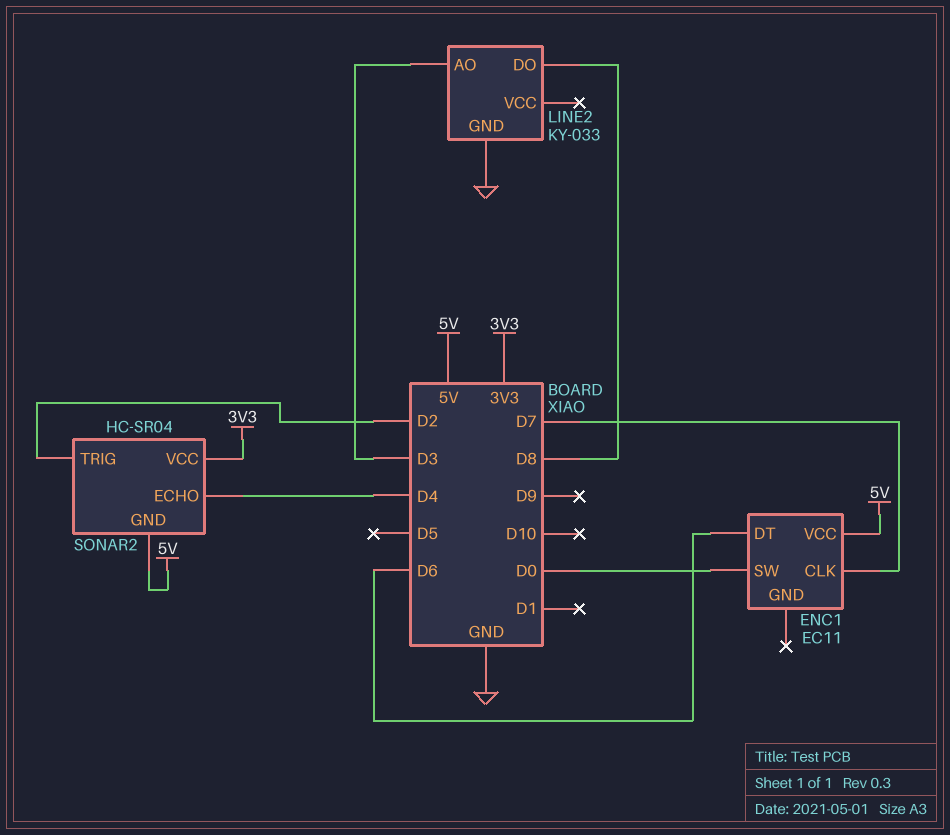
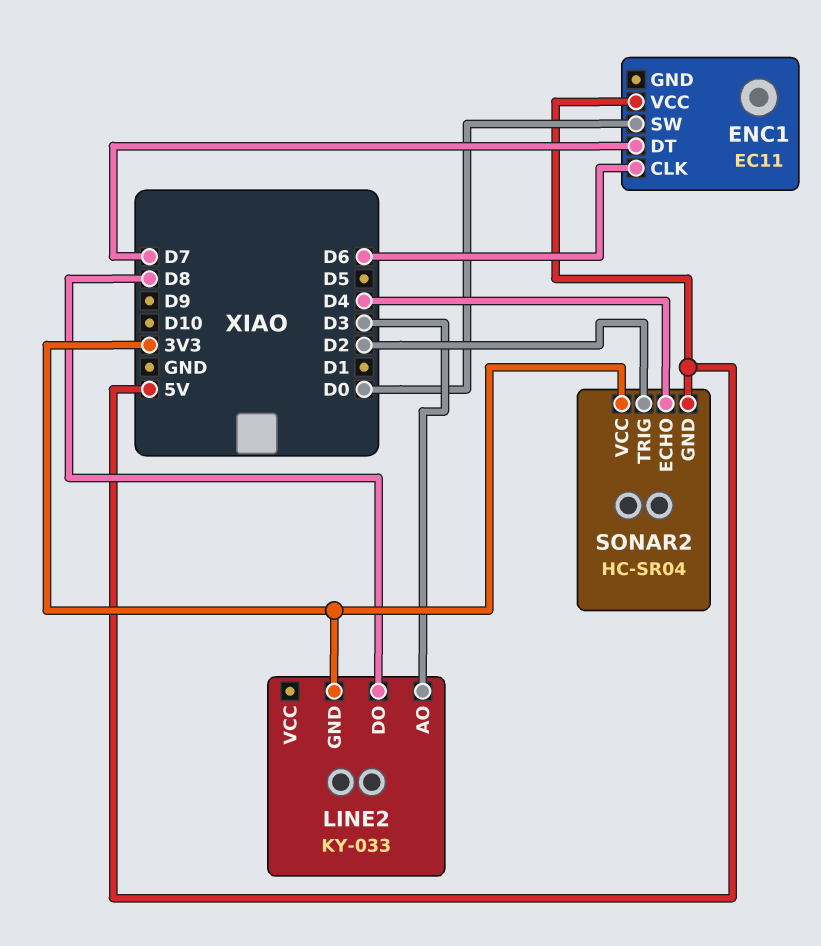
ENC1 pin CLK: D7 -> D6
ENC1 pin DT: D6 -> D7
LINE2 pin GND: GND -> 3V3

